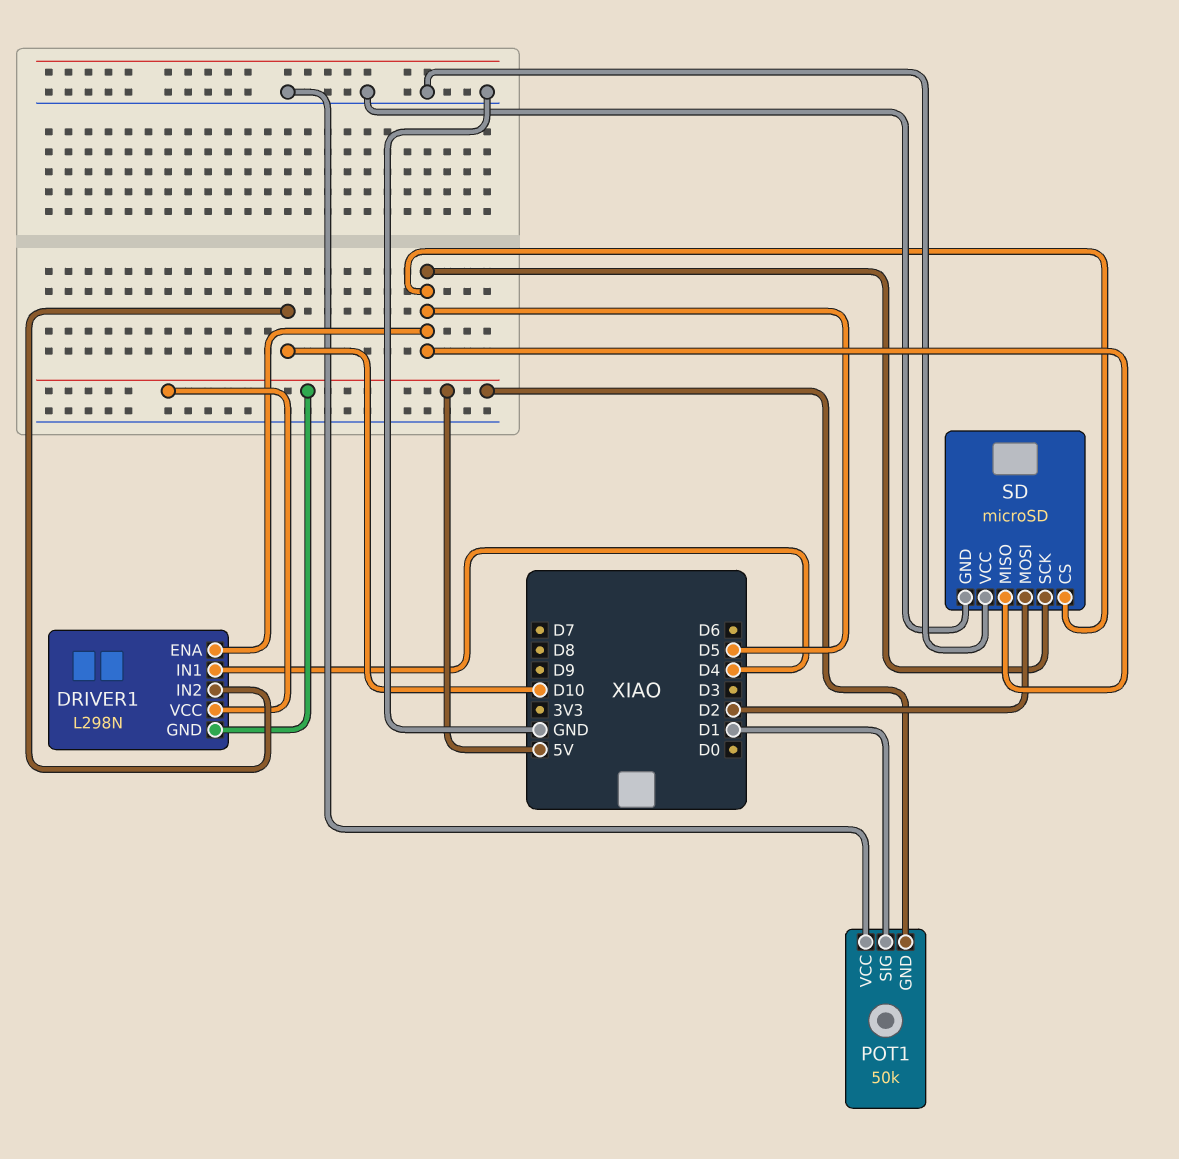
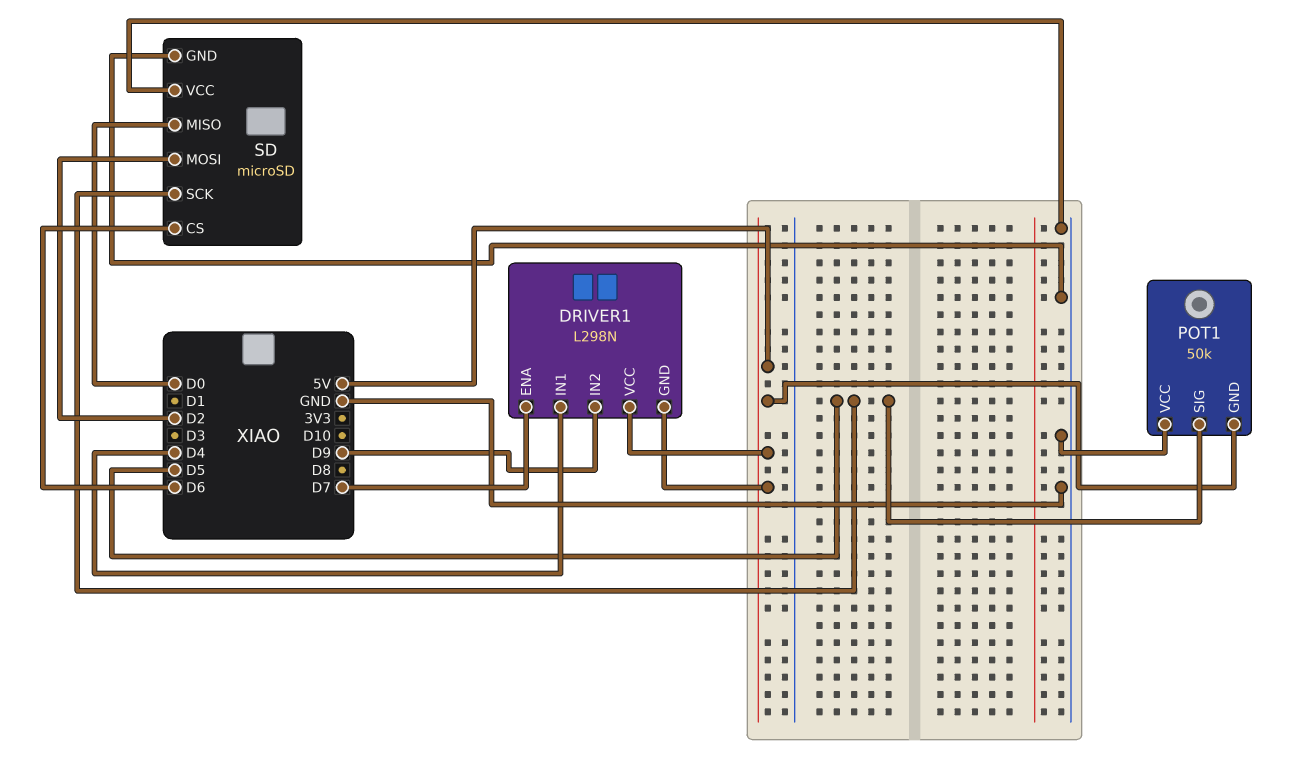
DRIVER1 pin ENA: D5 -> D7
DRIVER1 pin IN2: D10 -> D9
POT1 pin SIG: D1 -> D5
SD pin CS: D5 -> D6
SD pin MISO: D5 -> D0

